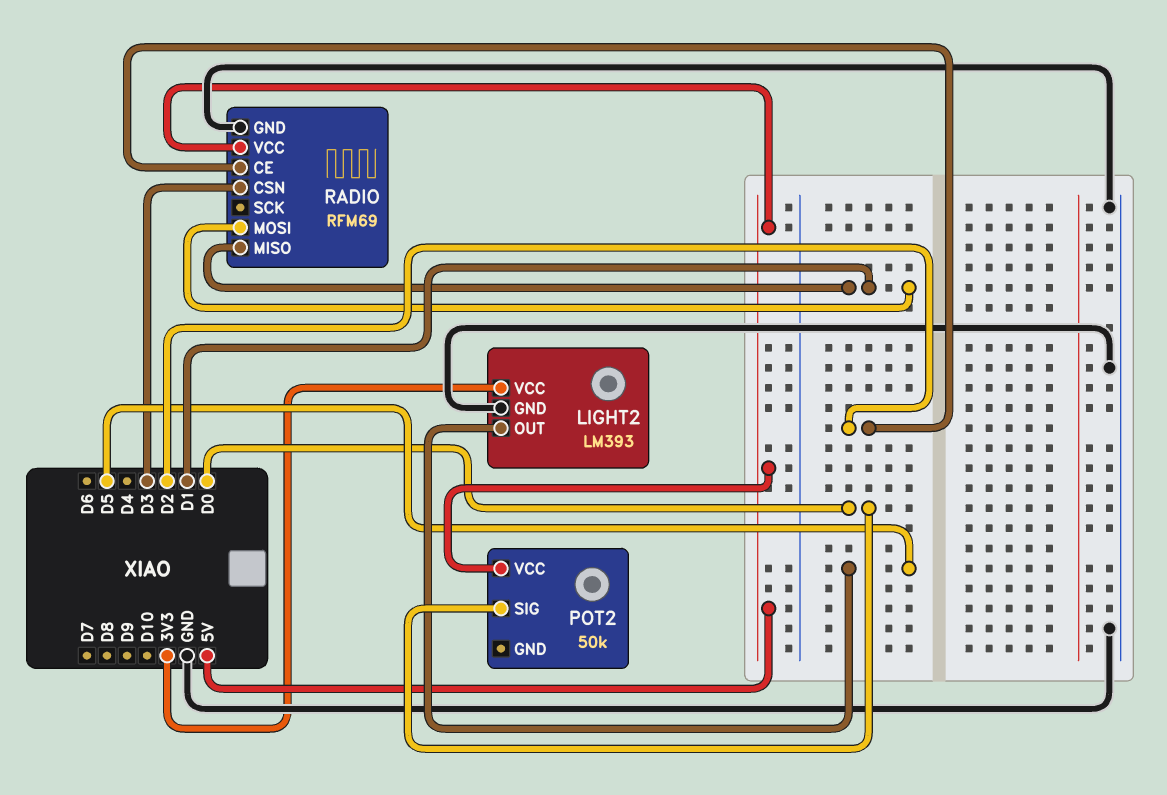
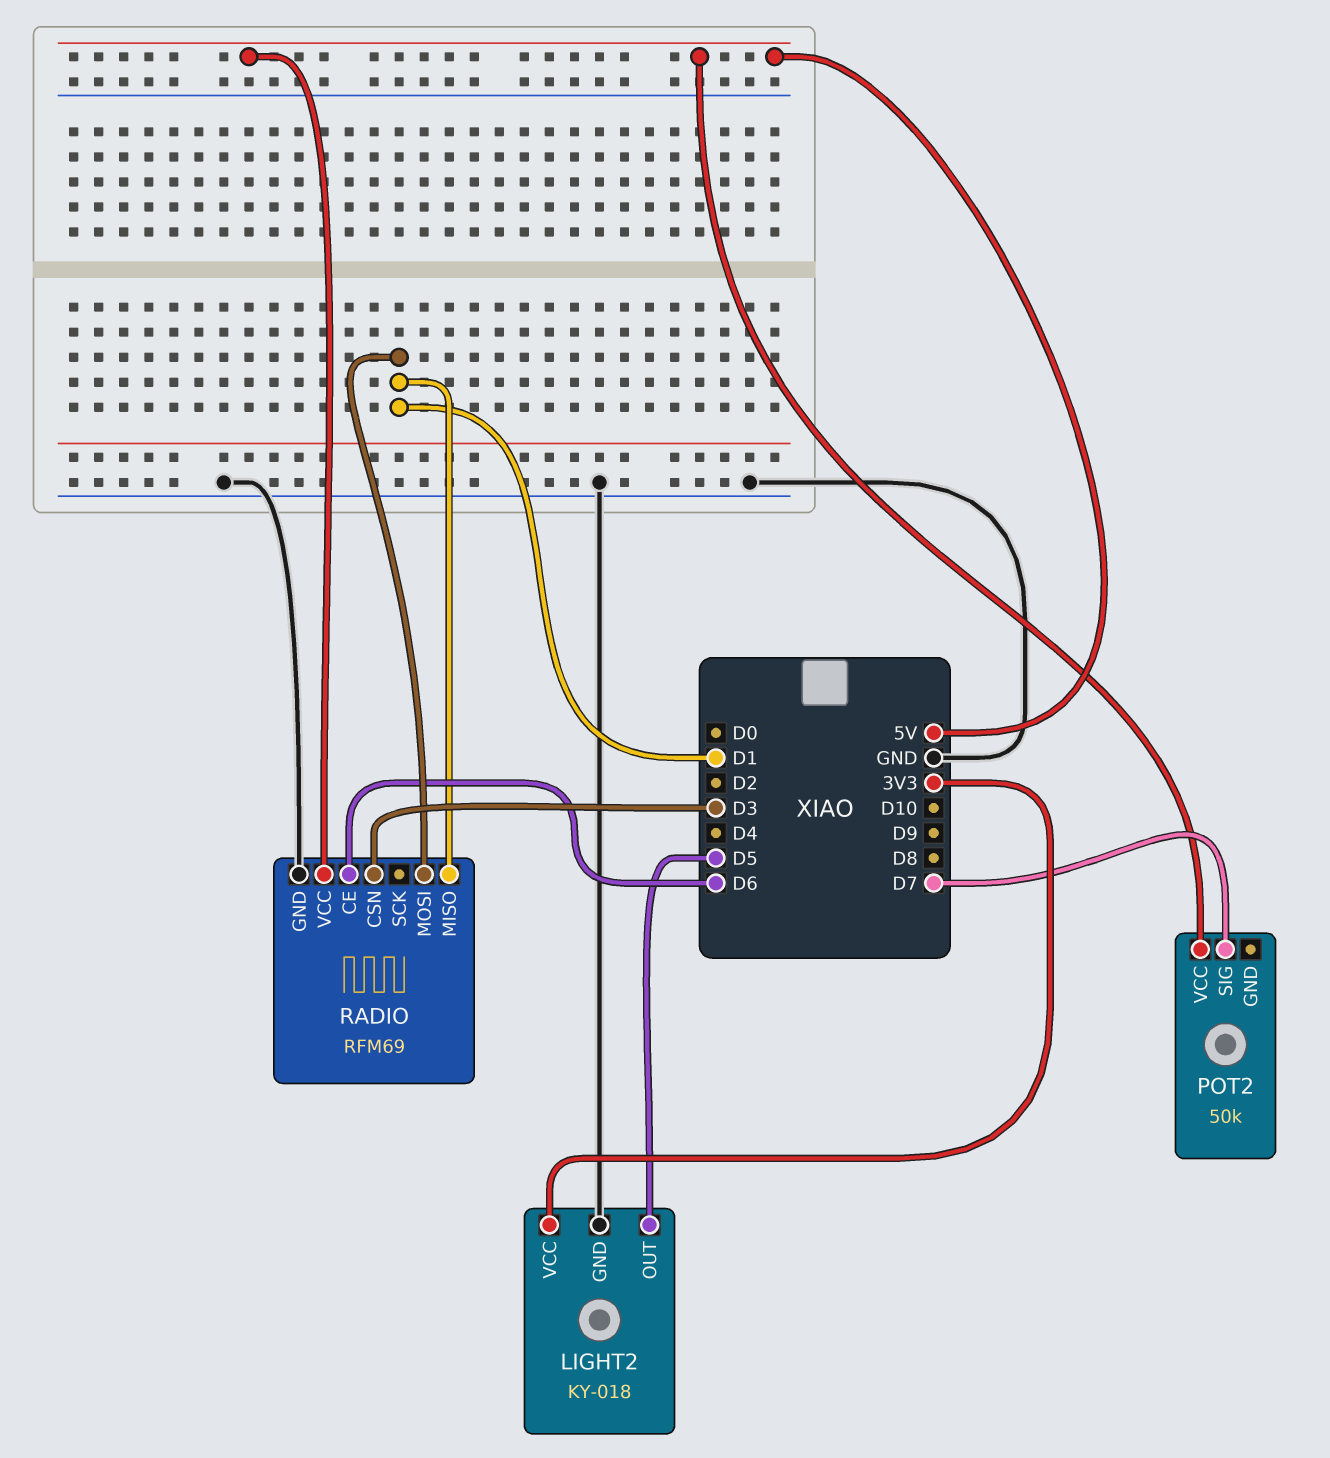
LIGHT2: LM393 -> KY-018
POT2 pin SIG: D0 -> D7
RADIO pin CE: D2 -> D6

